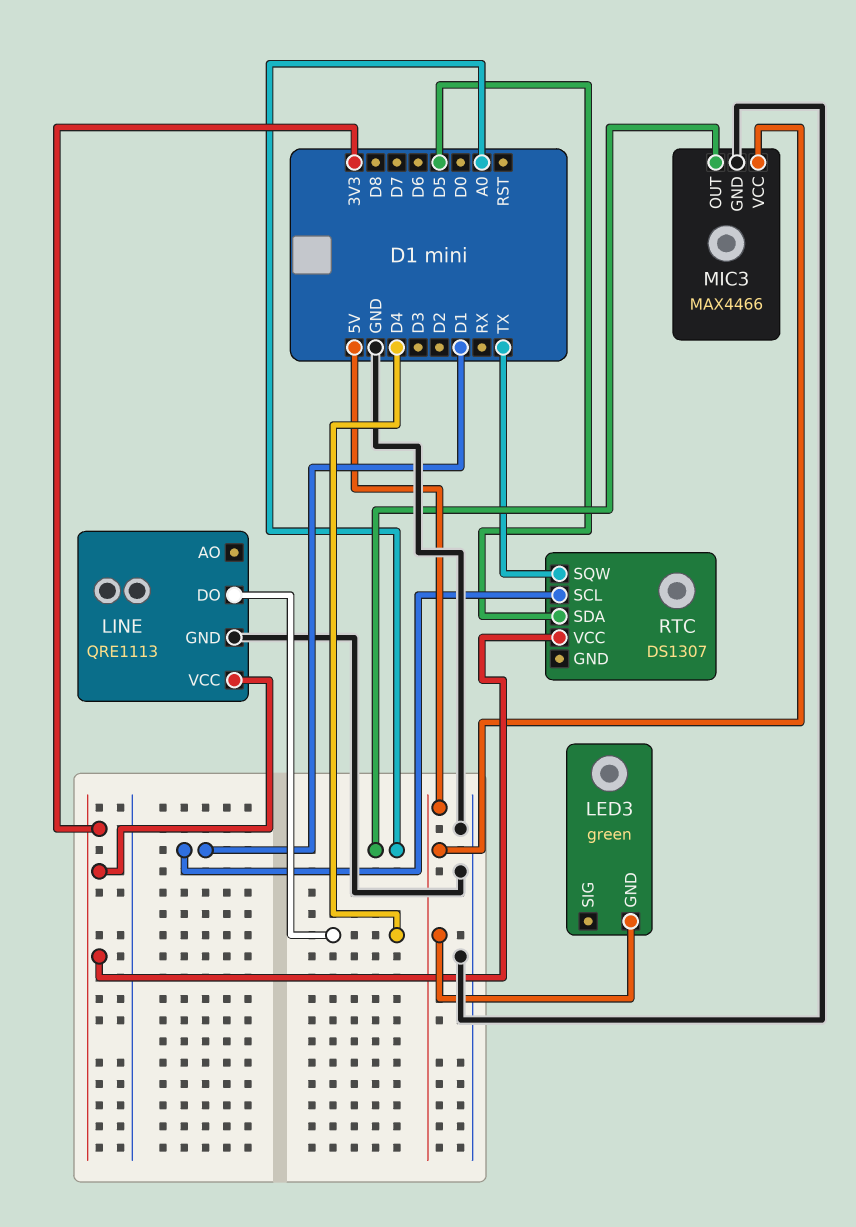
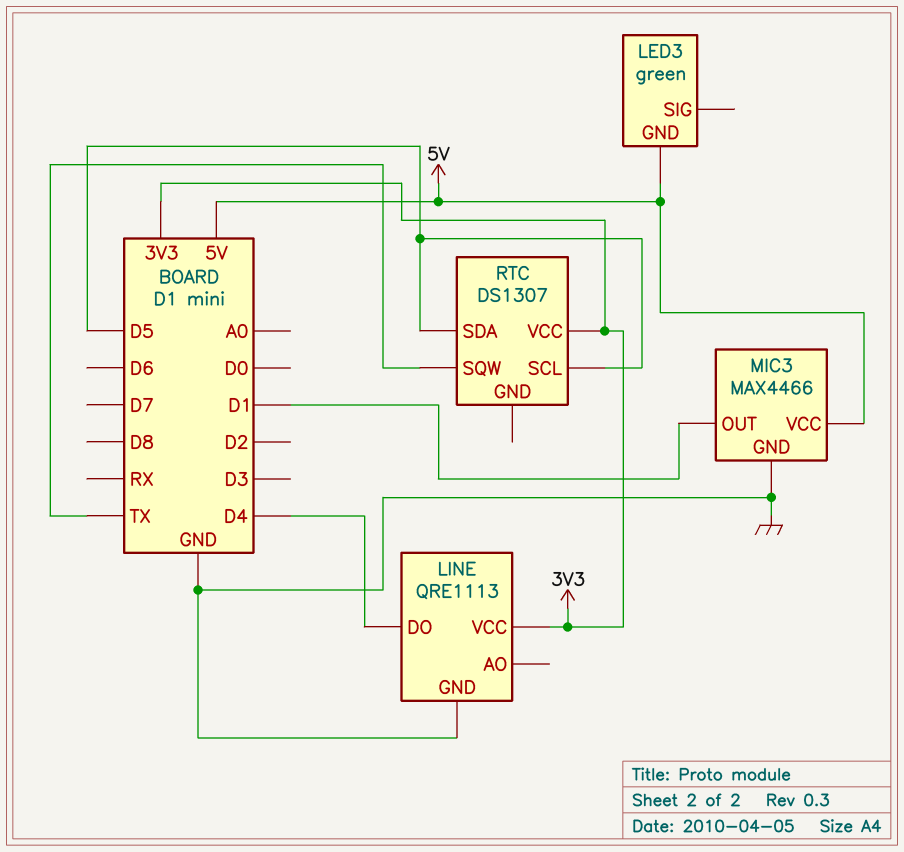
MIC3 pin OUT: A0 -> D1
RTC pin SCL: D1 -> D5

